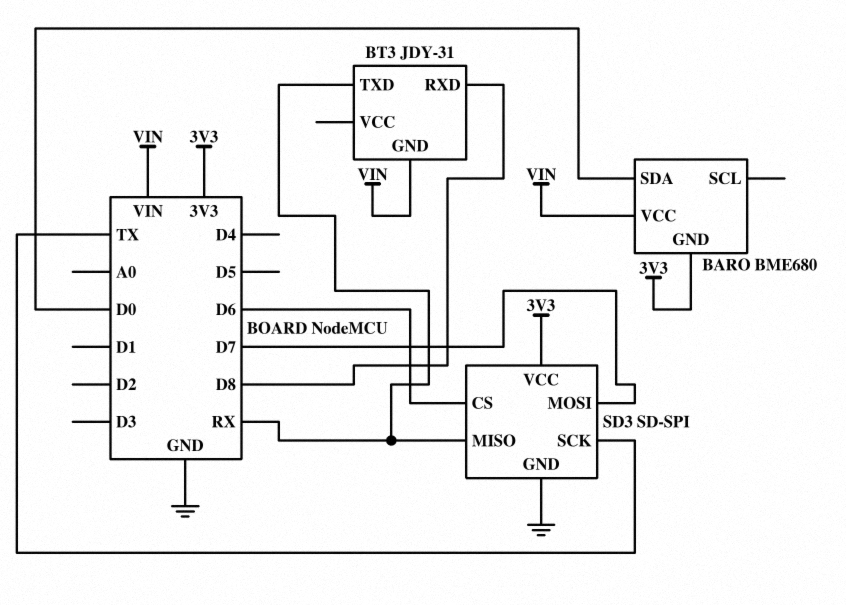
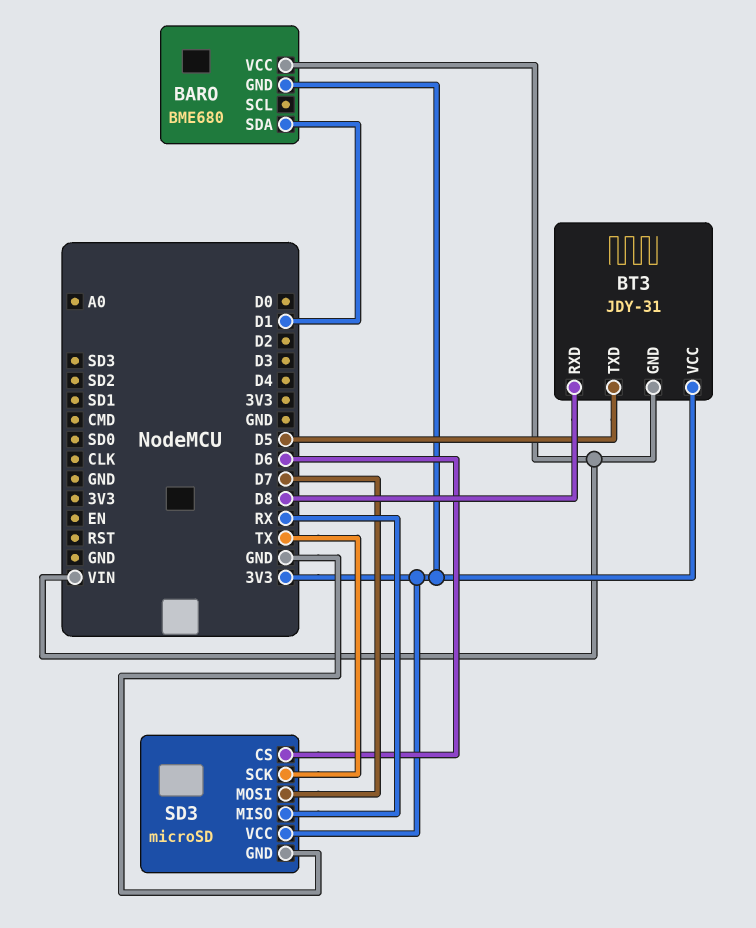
BARO pin SDA: D0 -> D1
BT3 pin TXD: RX -> D5
BT3 pin VCC: none -> 3V3
SD3: SD-SPI -> microSD

